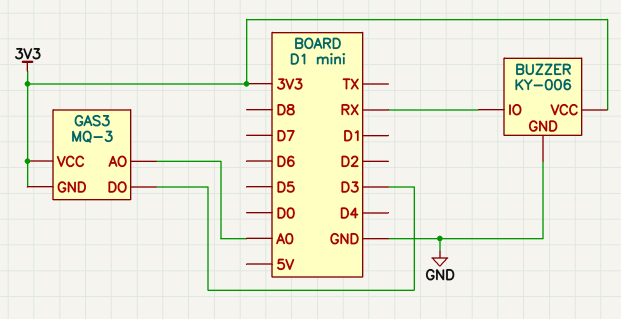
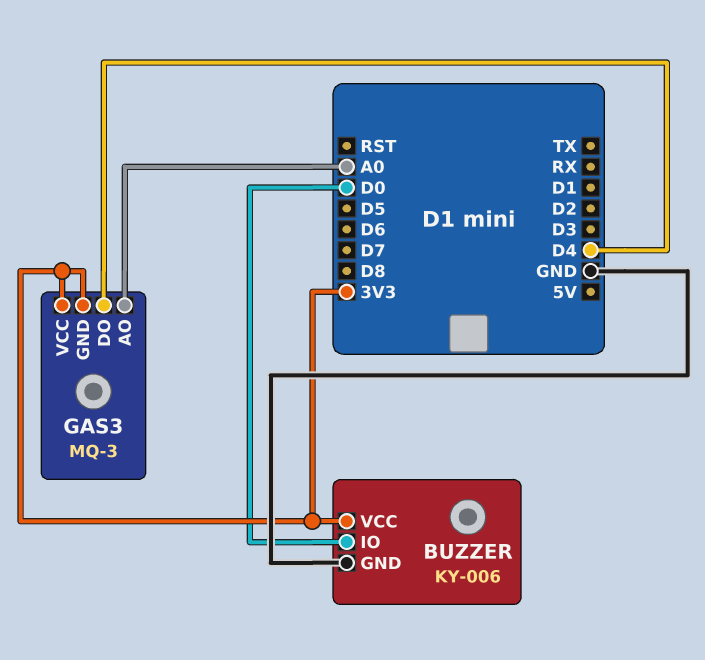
BUZZER pin IO: RX -> D0
GAS3 pin DO: D3 -> D4

